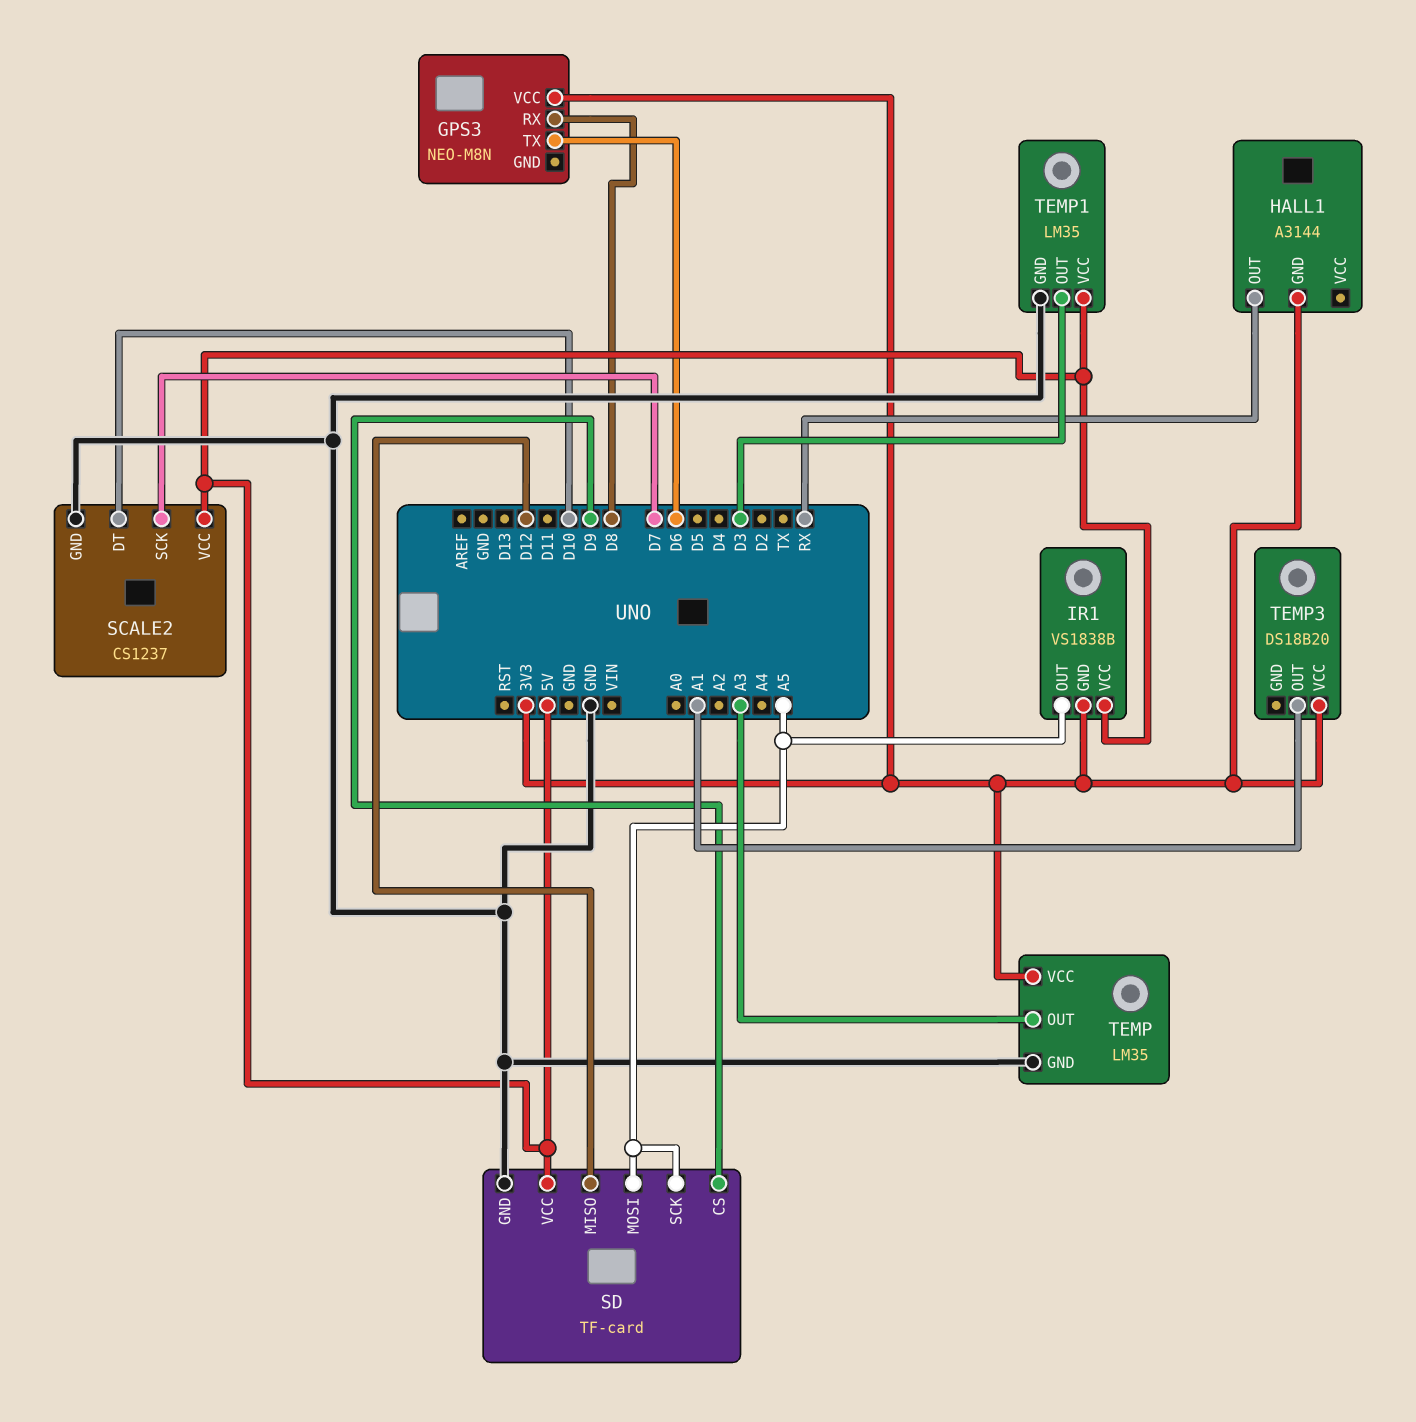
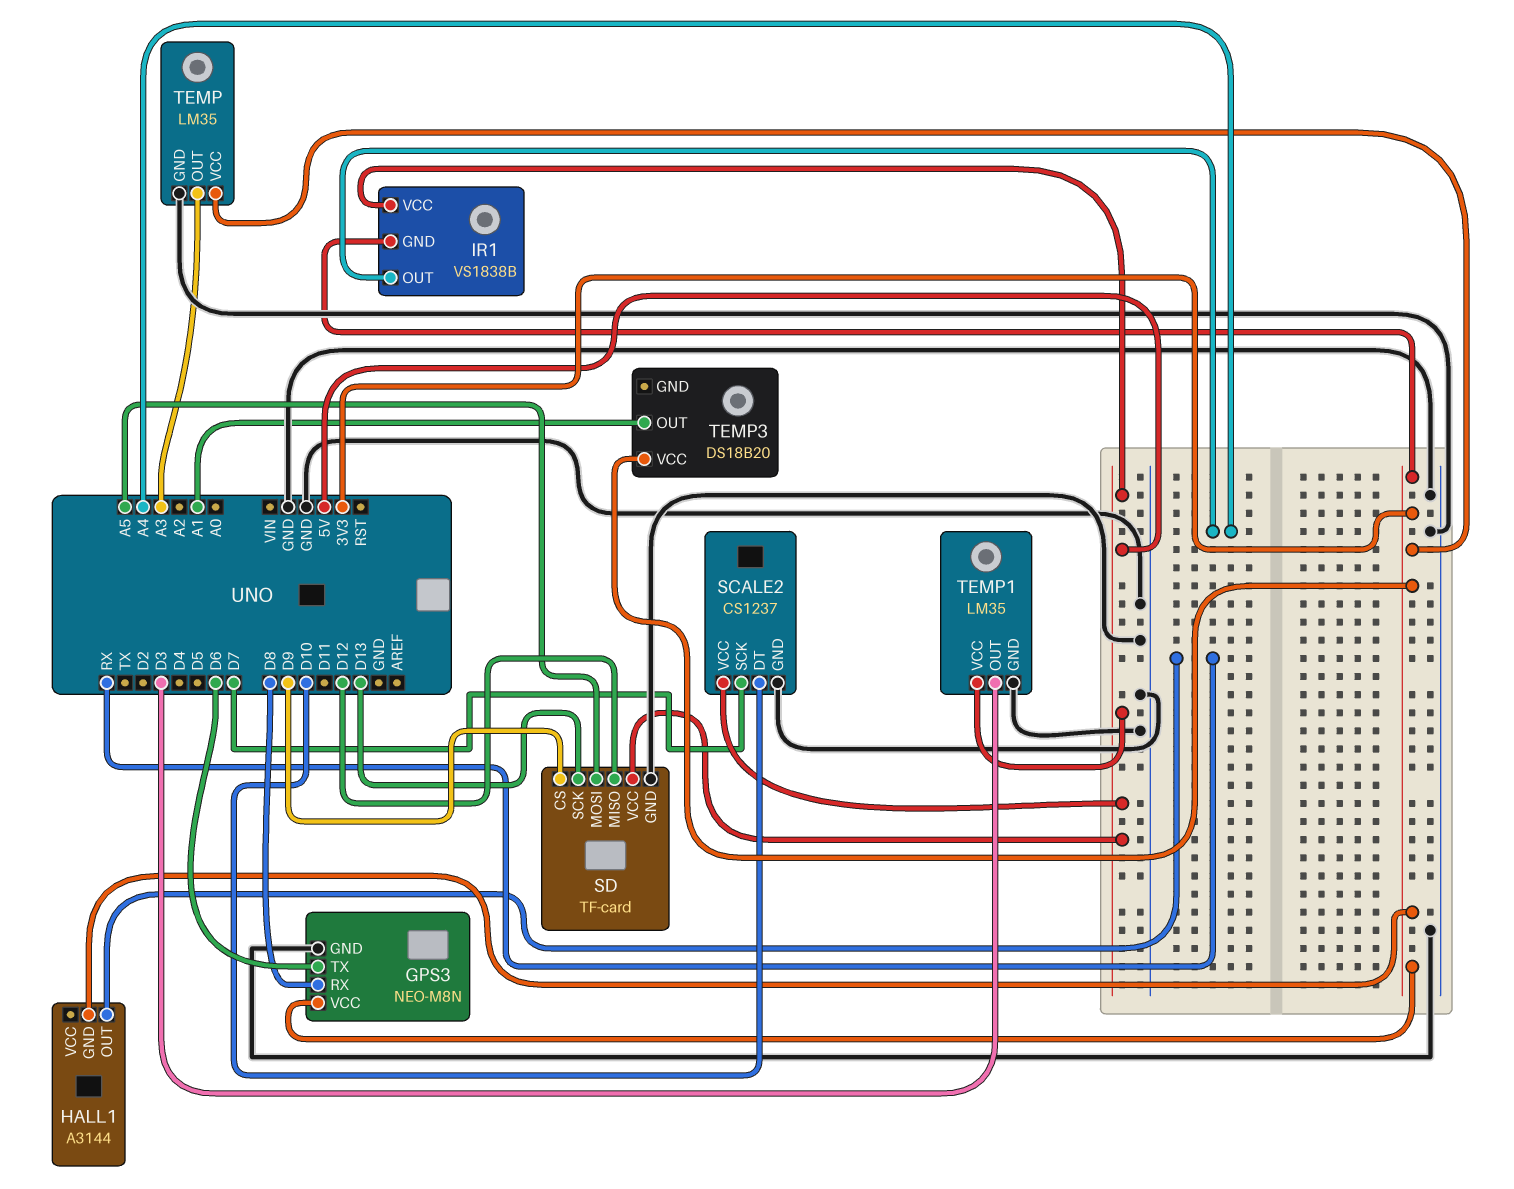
GPS3 pin GND: none -> GND
IR1 pin OUT: A5 -> A4
SD pin SCK: A5 -> D13

